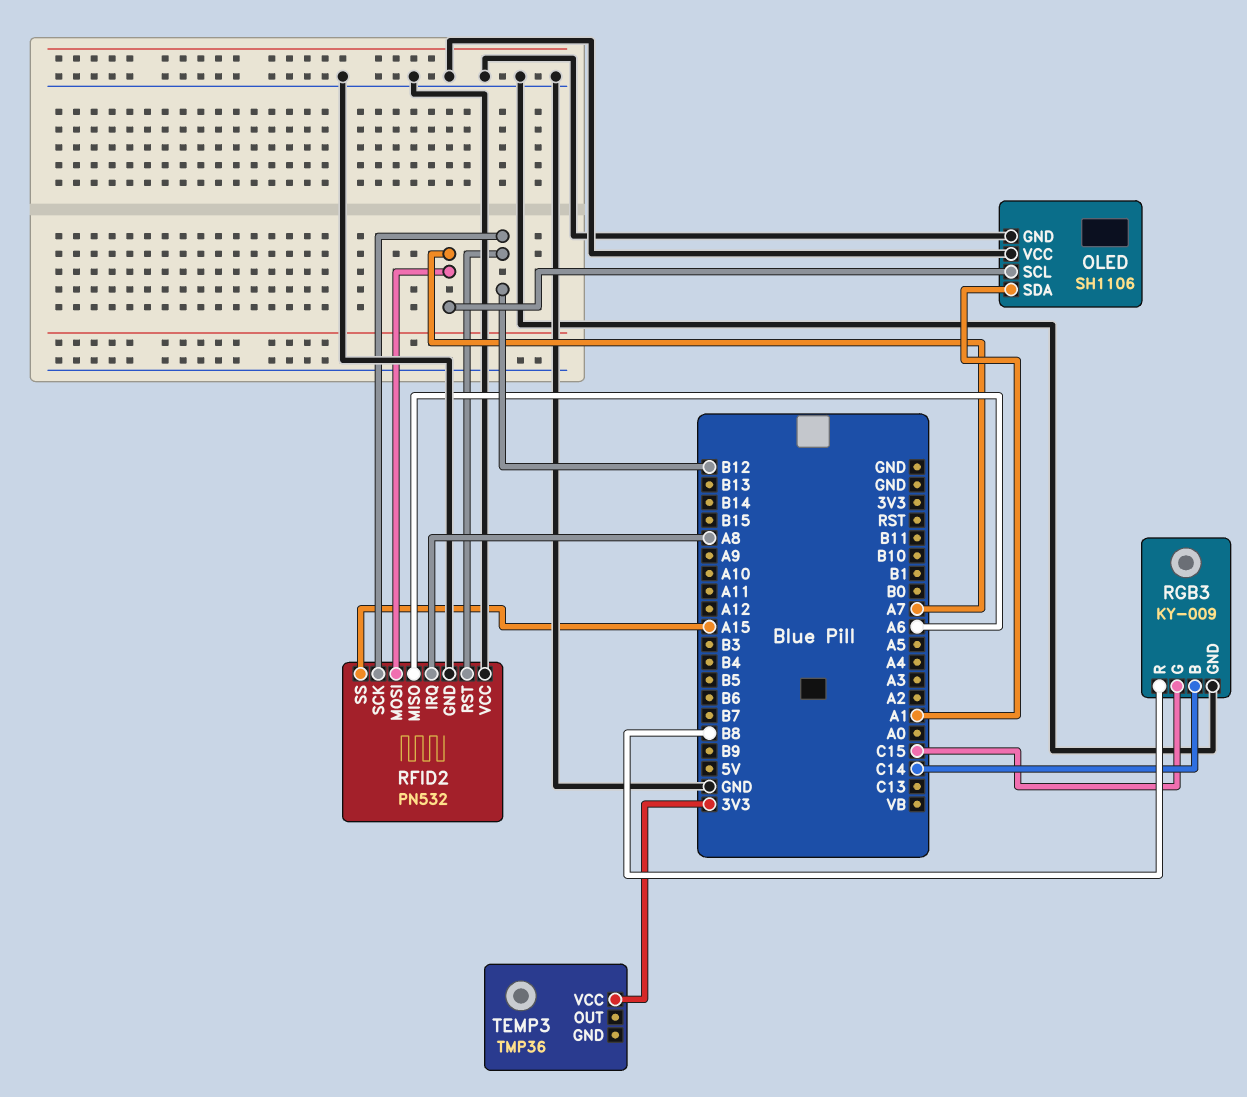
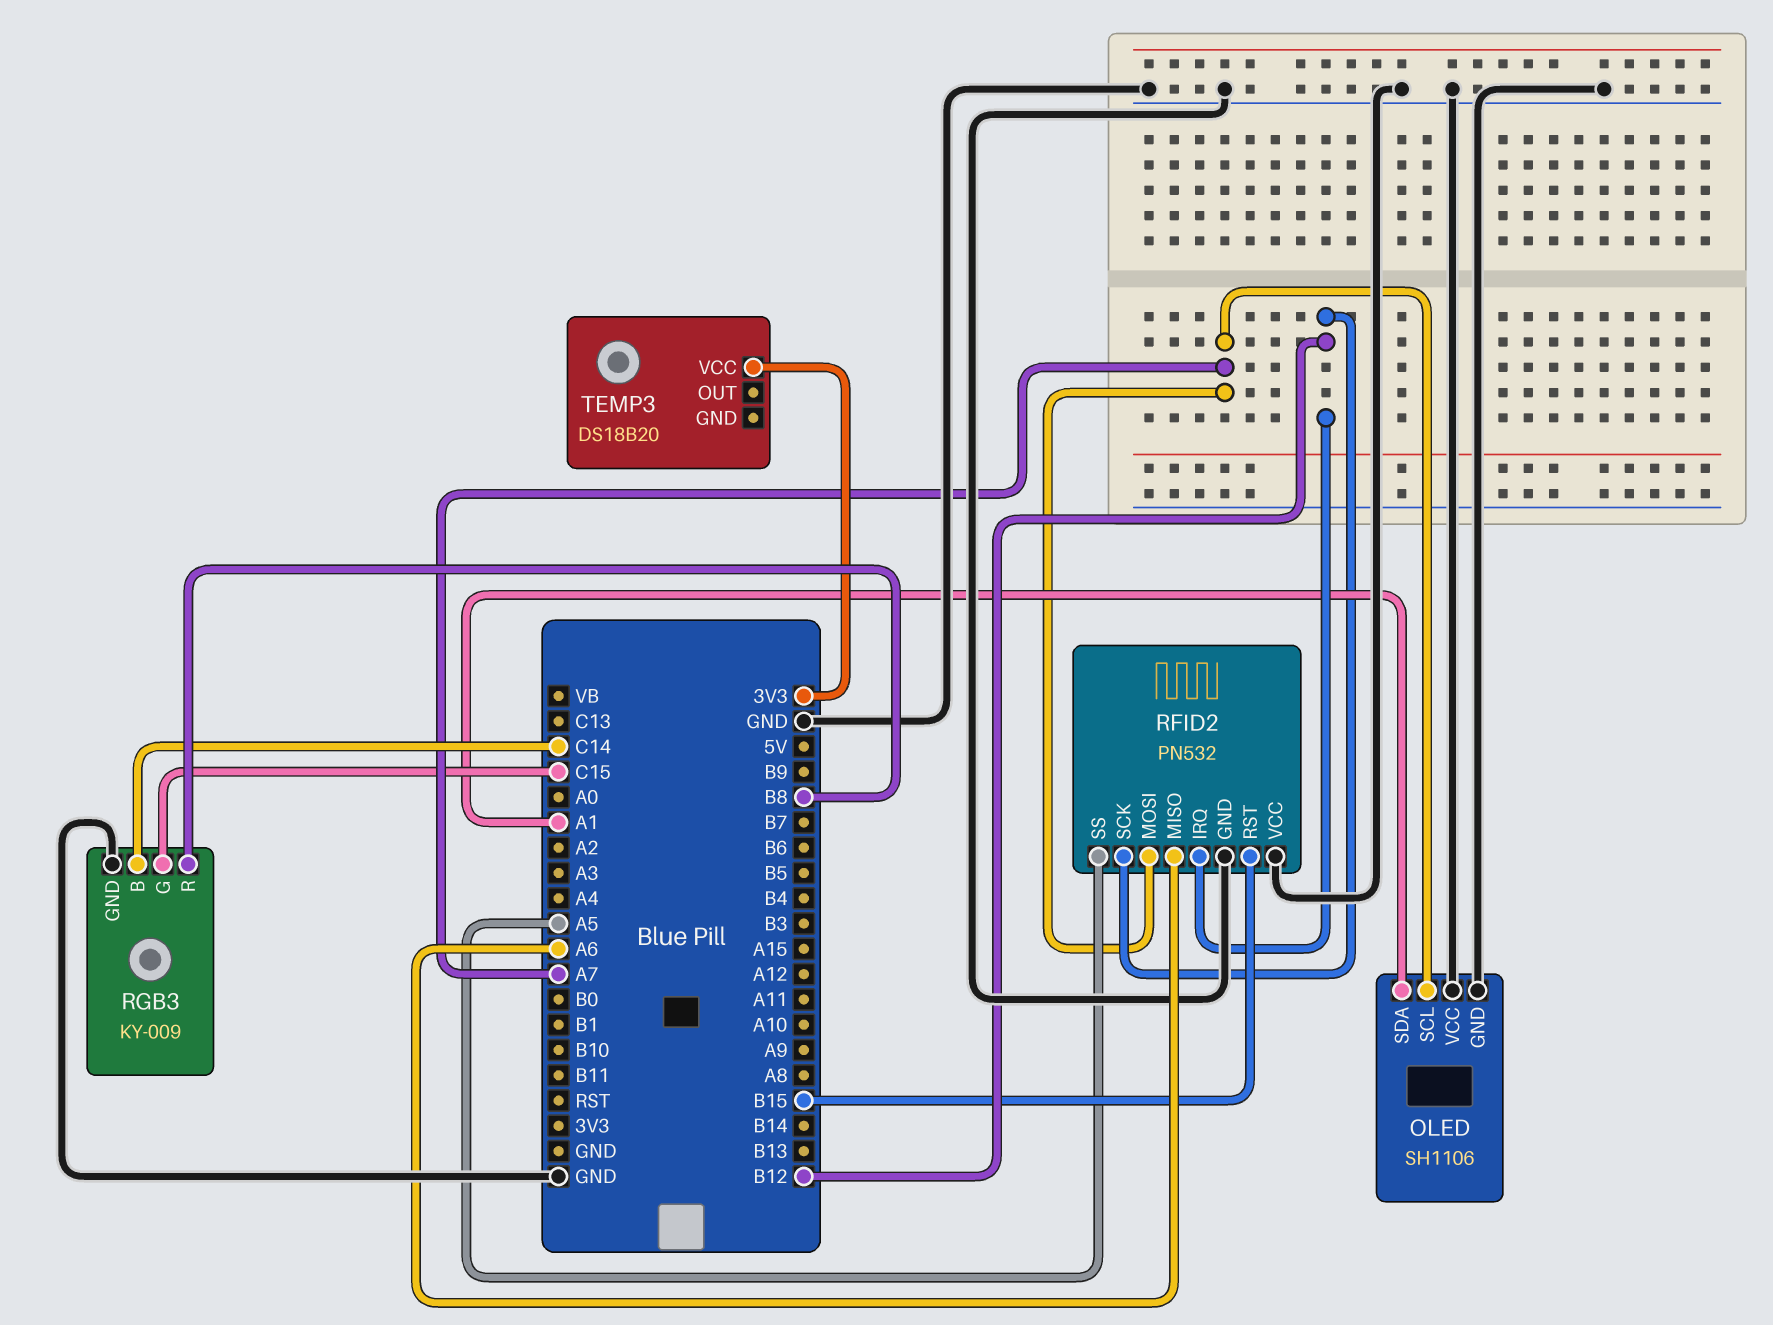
RFID2 pin IRQ: A8 -> B12
RFID2 pin RST: B12 -> B15
RFID2 pin SS: A15 -> A5
TEMP3: TMP36 -> DS18B20

